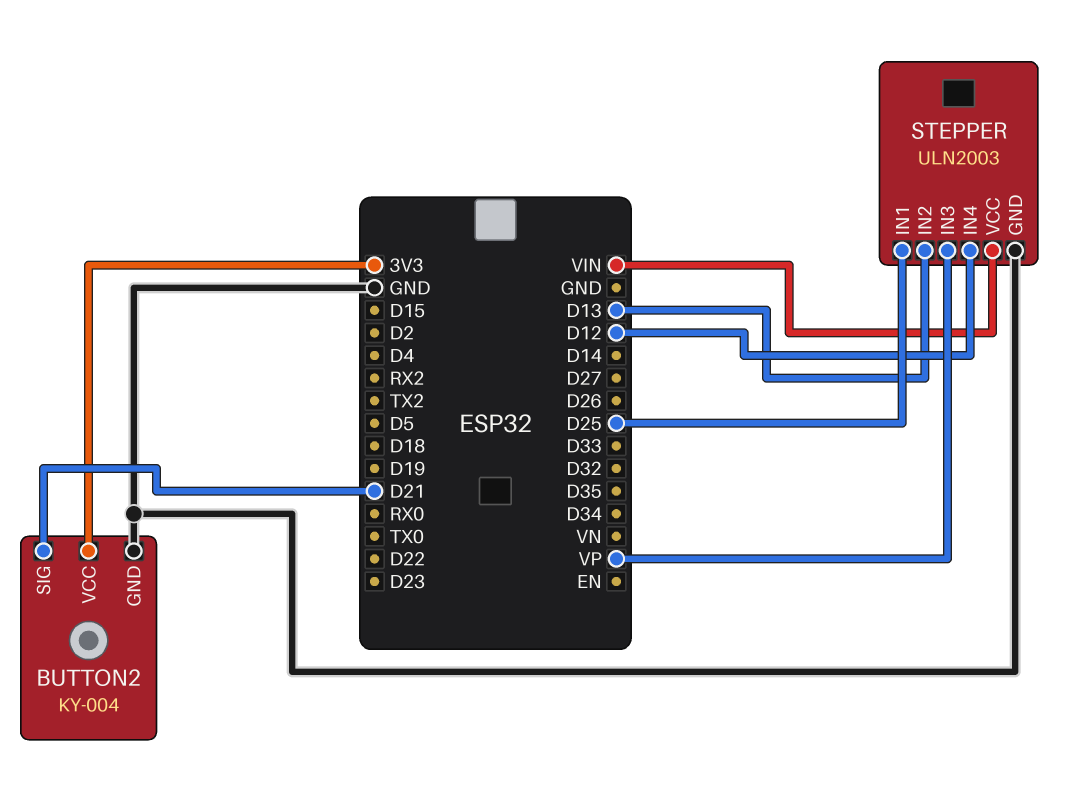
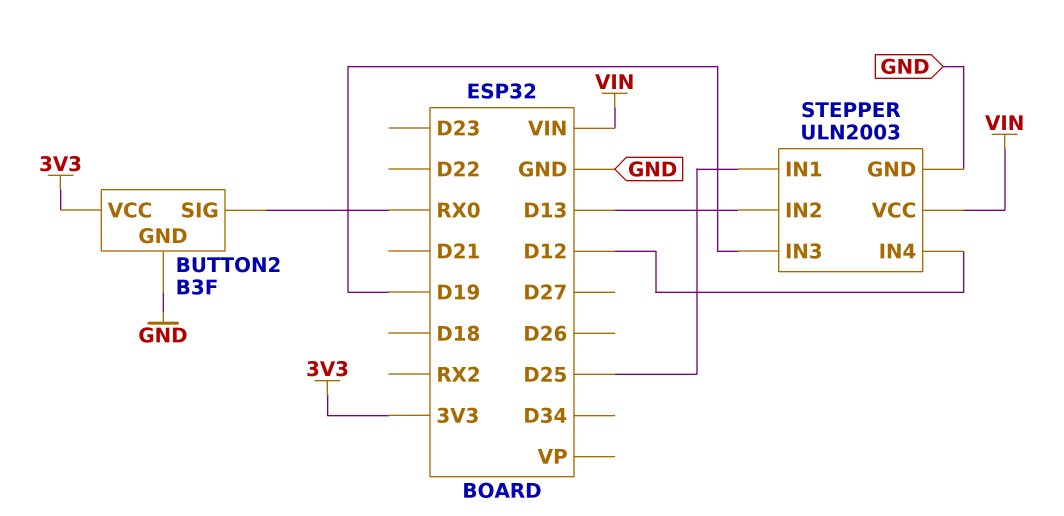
BUTTON2: KY-004 -> B3F
BUTTON2 pin SIG: D21 -> RX0
STEPPER pin IN3: VP -> D19

